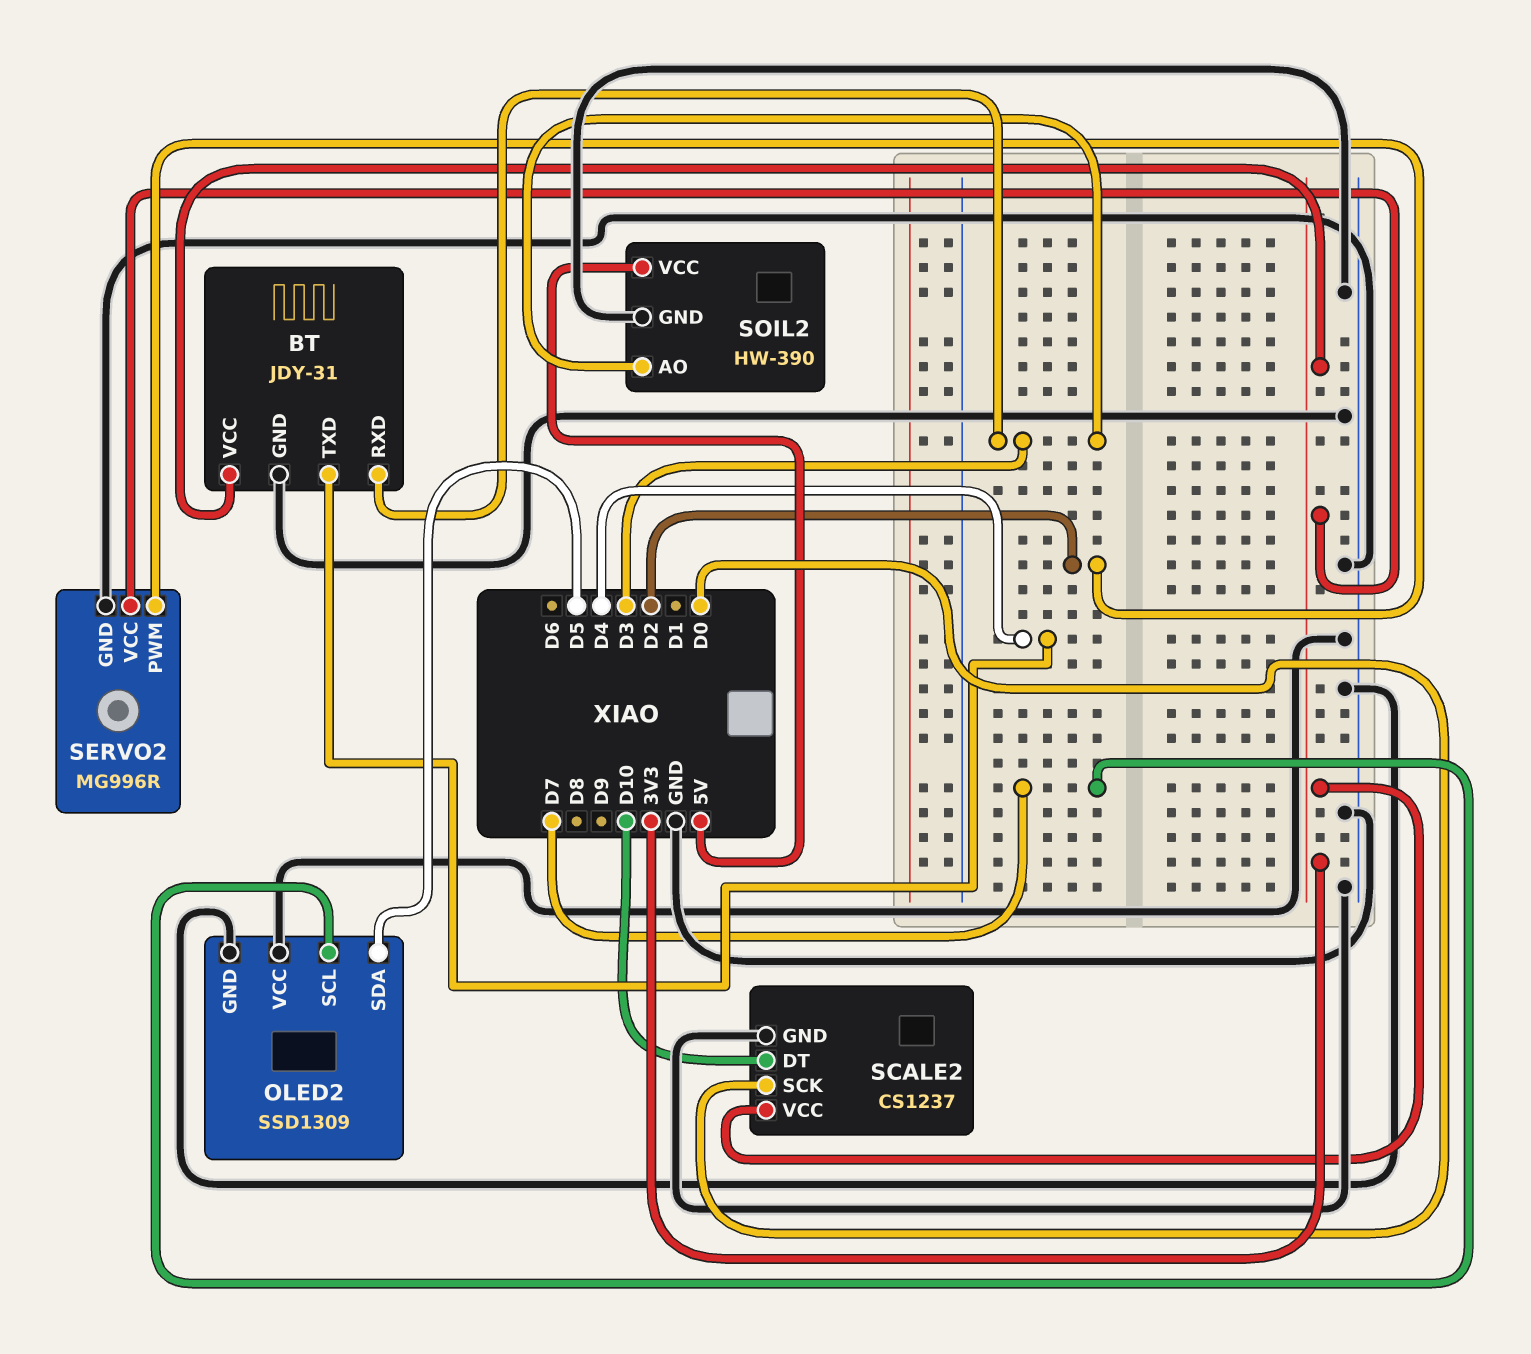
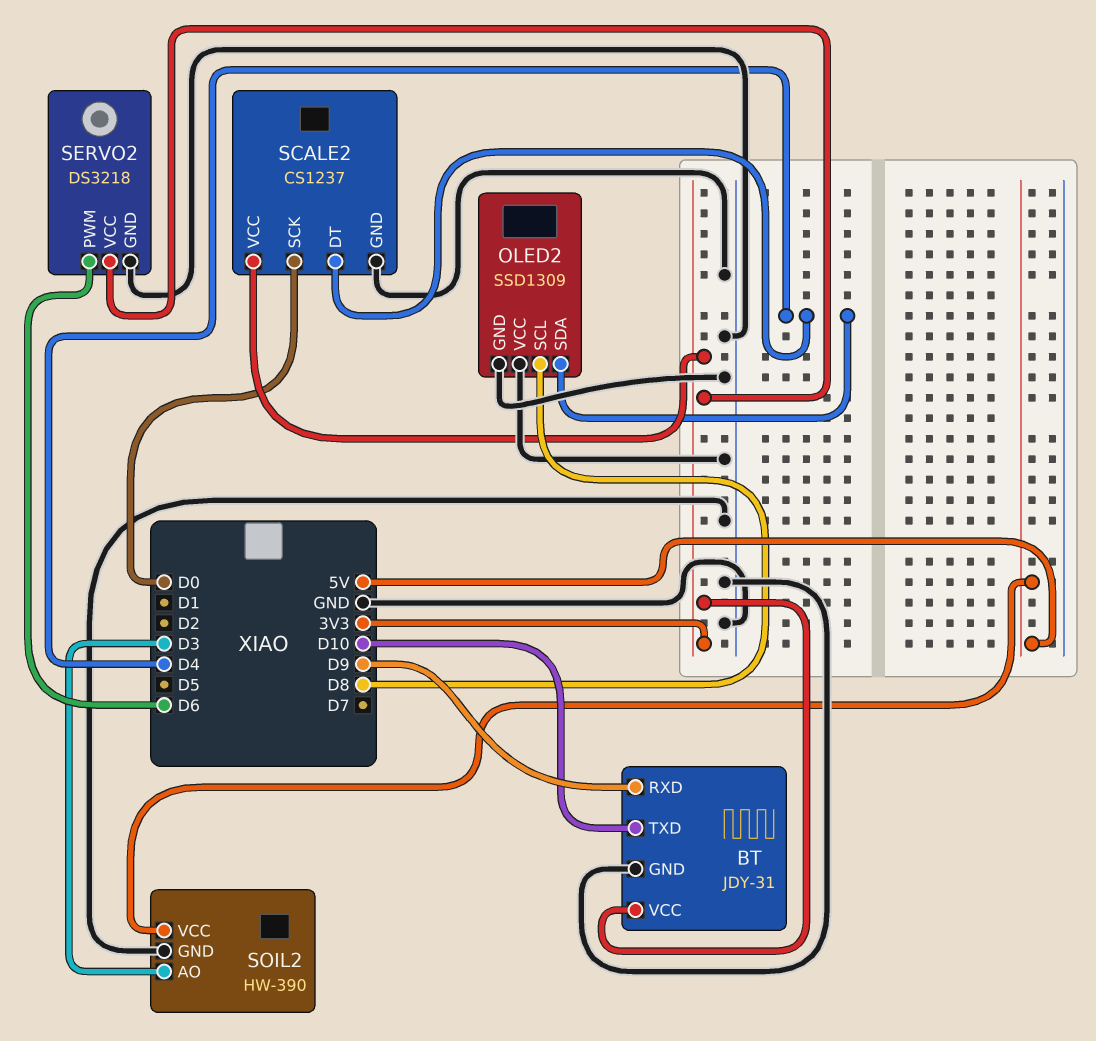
BT pin RXD: D3 -> D9
BT pin TXD: D4 -> D10
OLED2 pin SCL: D7 -> D8
OLED2 pin SDA: D5 -> D4
SCALE2 pin DT: D10 -> D4
SERVO2: MG996R -> DS3218
SERVO2 pin PWM: D2 -> D6

